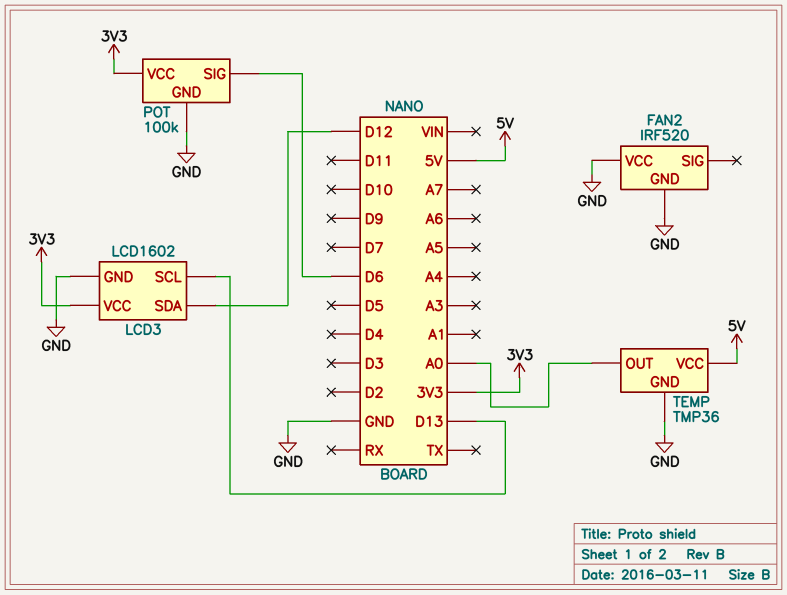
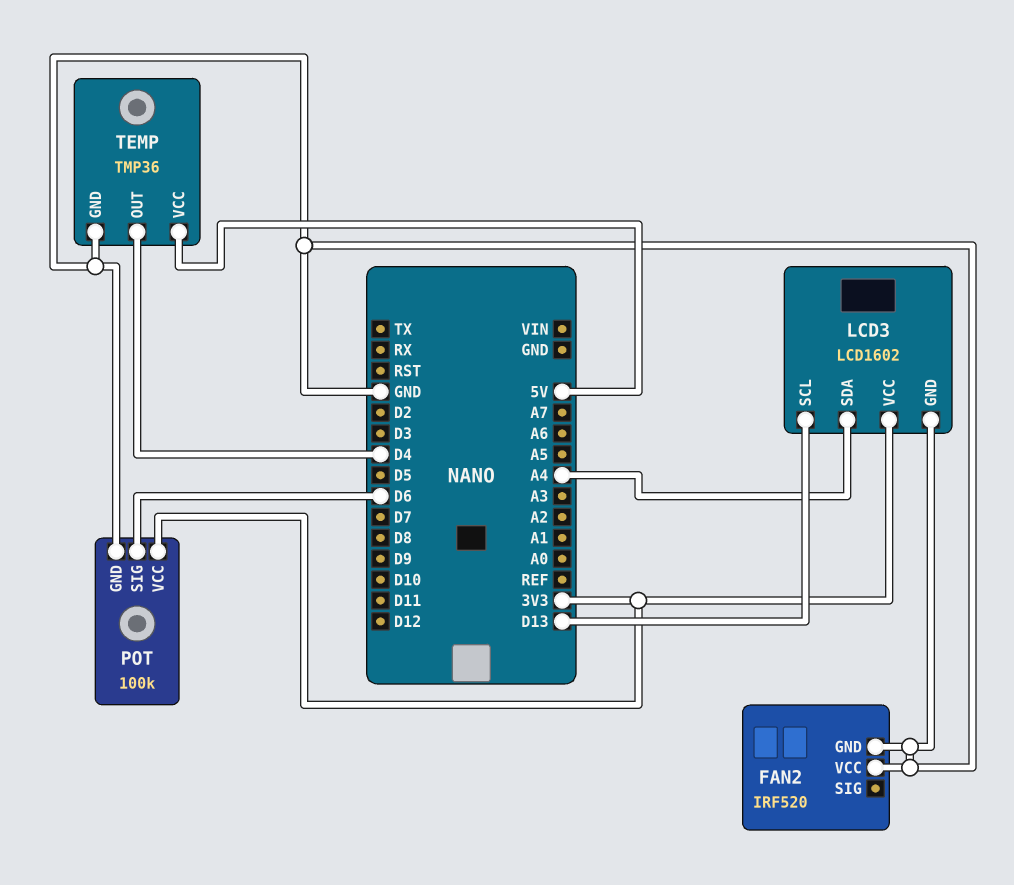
LCD3 pin SDA: D12 -> A4
TEMP pin OUT: A0 -> D4

